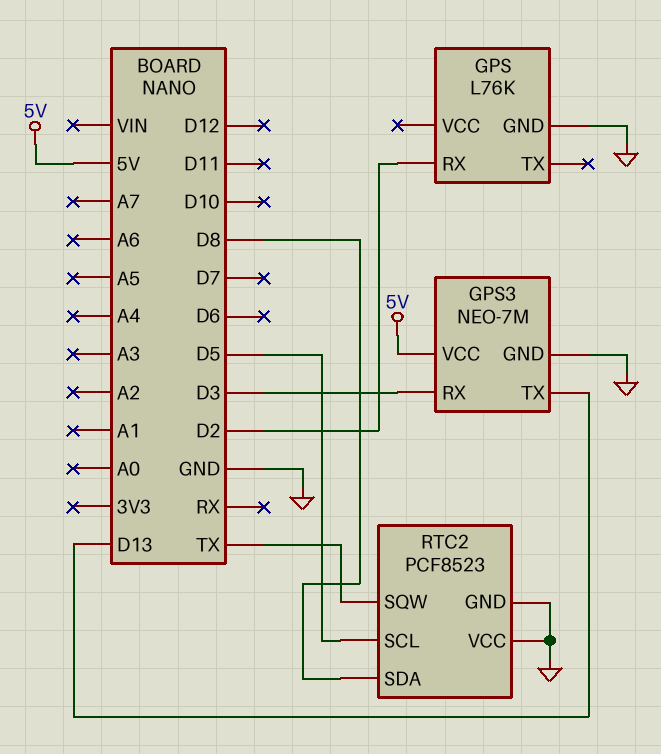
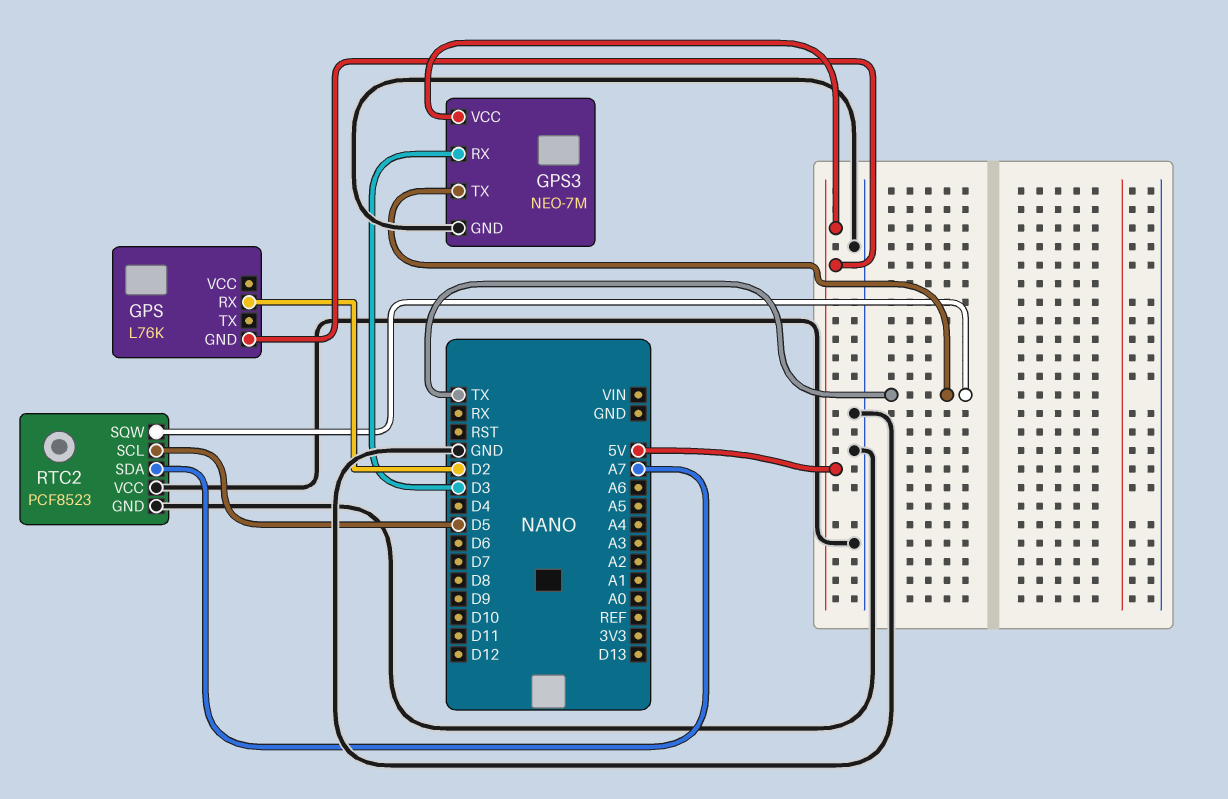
GPS pin GND: GND -> 5V
GPS3 pin TX: D13 -> TX
RTC2 pin SDA: D8 -> A7

